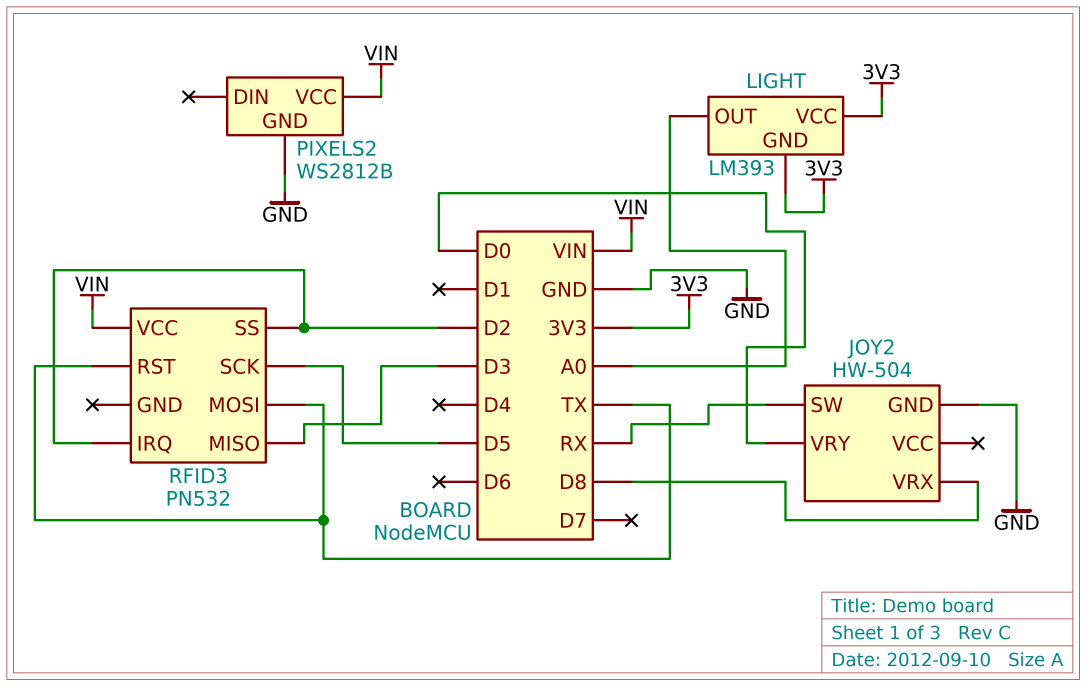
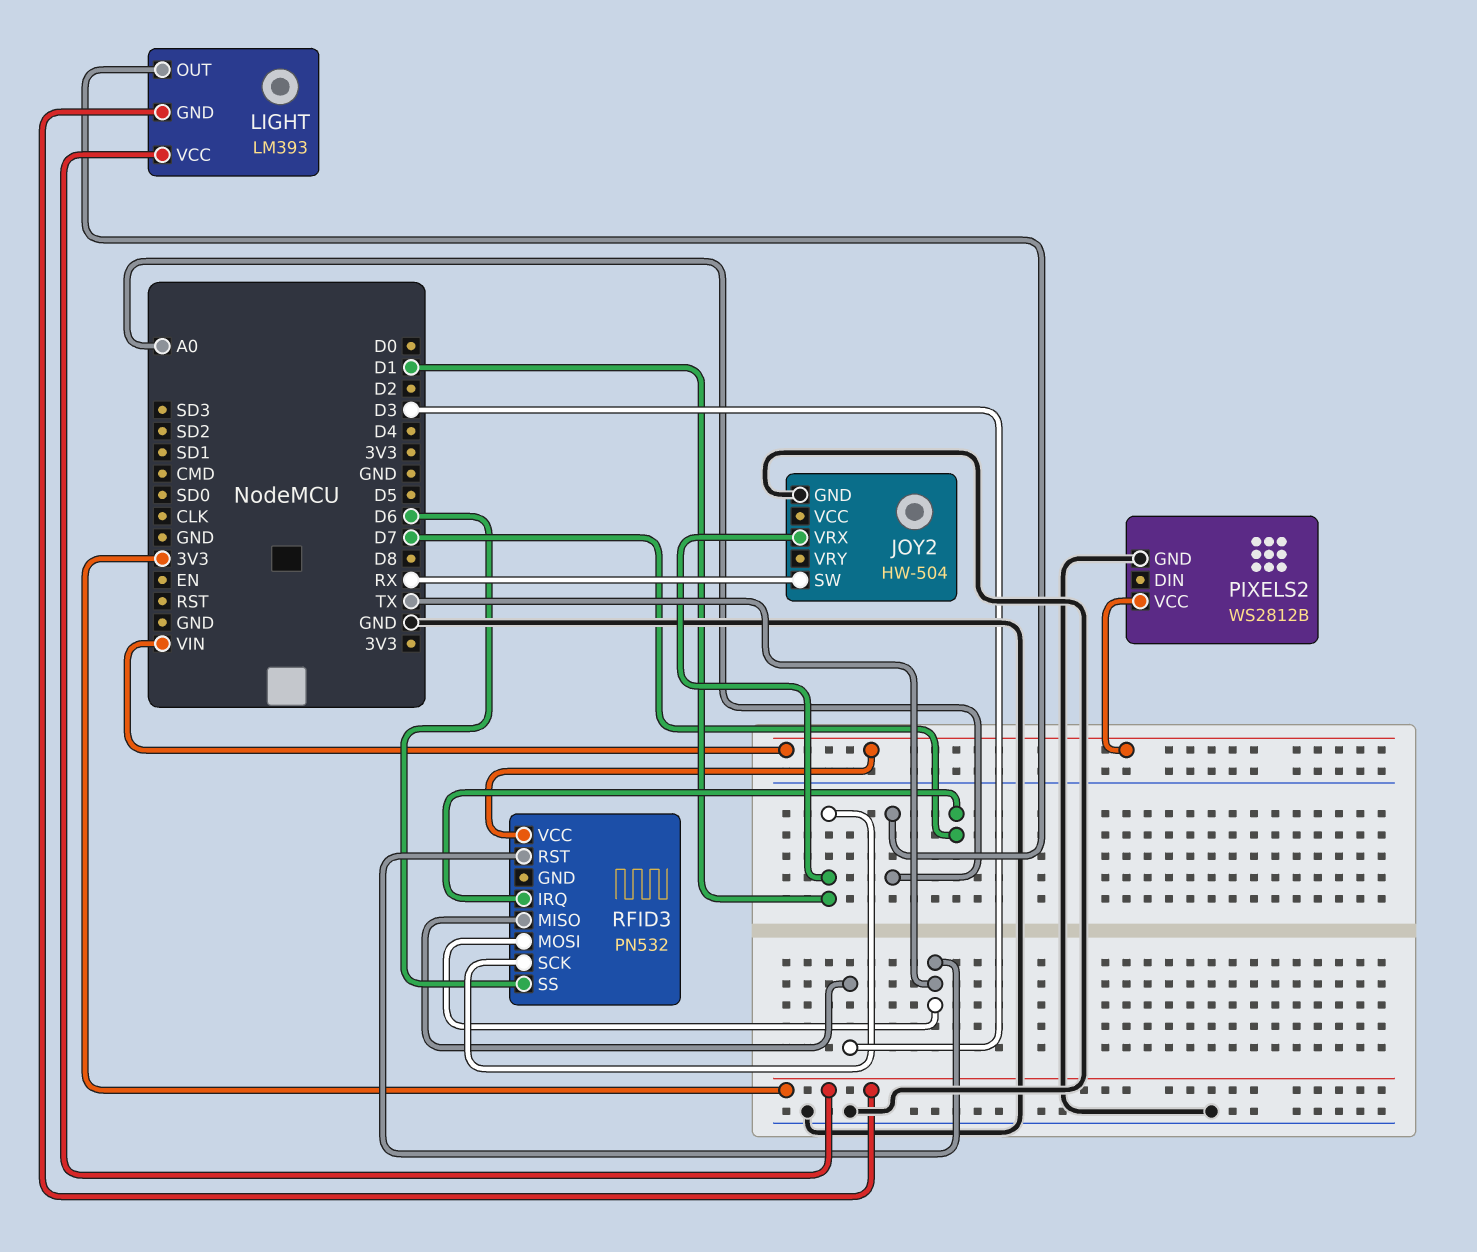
JOY2 pin VRX: D8 -> D1
JOY2 pin VRY: D0 -> none
RFID3 pin IRQ: D2 -> D7
RFID3 pin SCK: D5 -> D1
RFID3 pin SS: D2 -> D6

